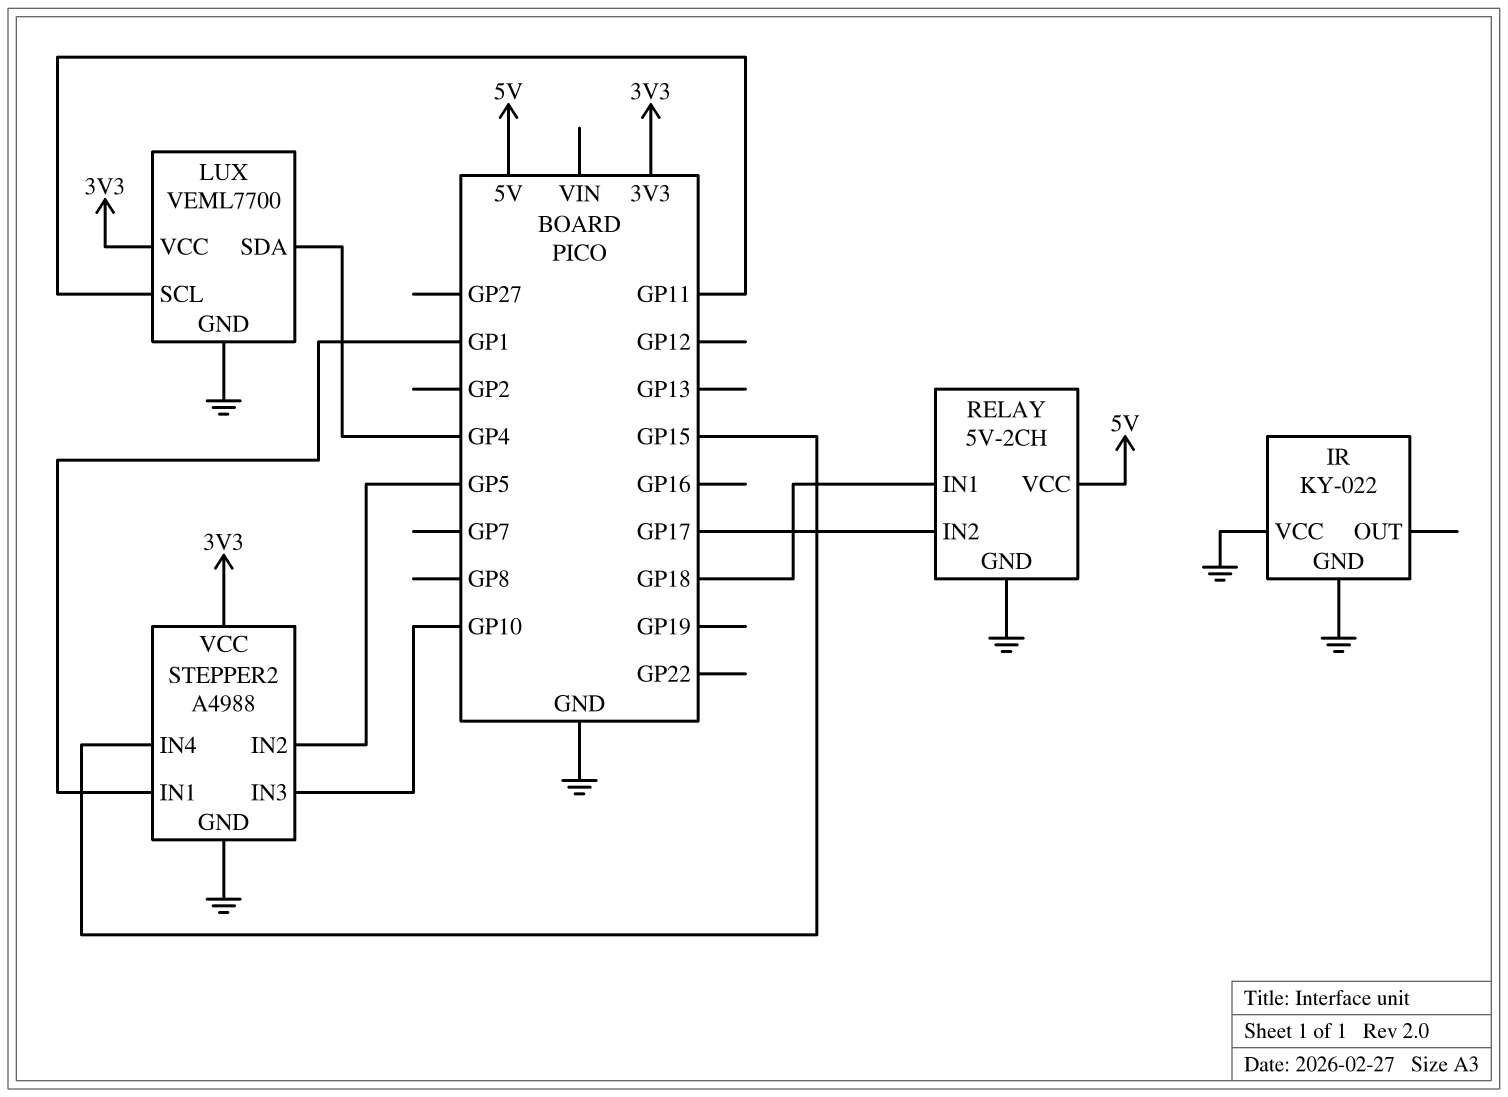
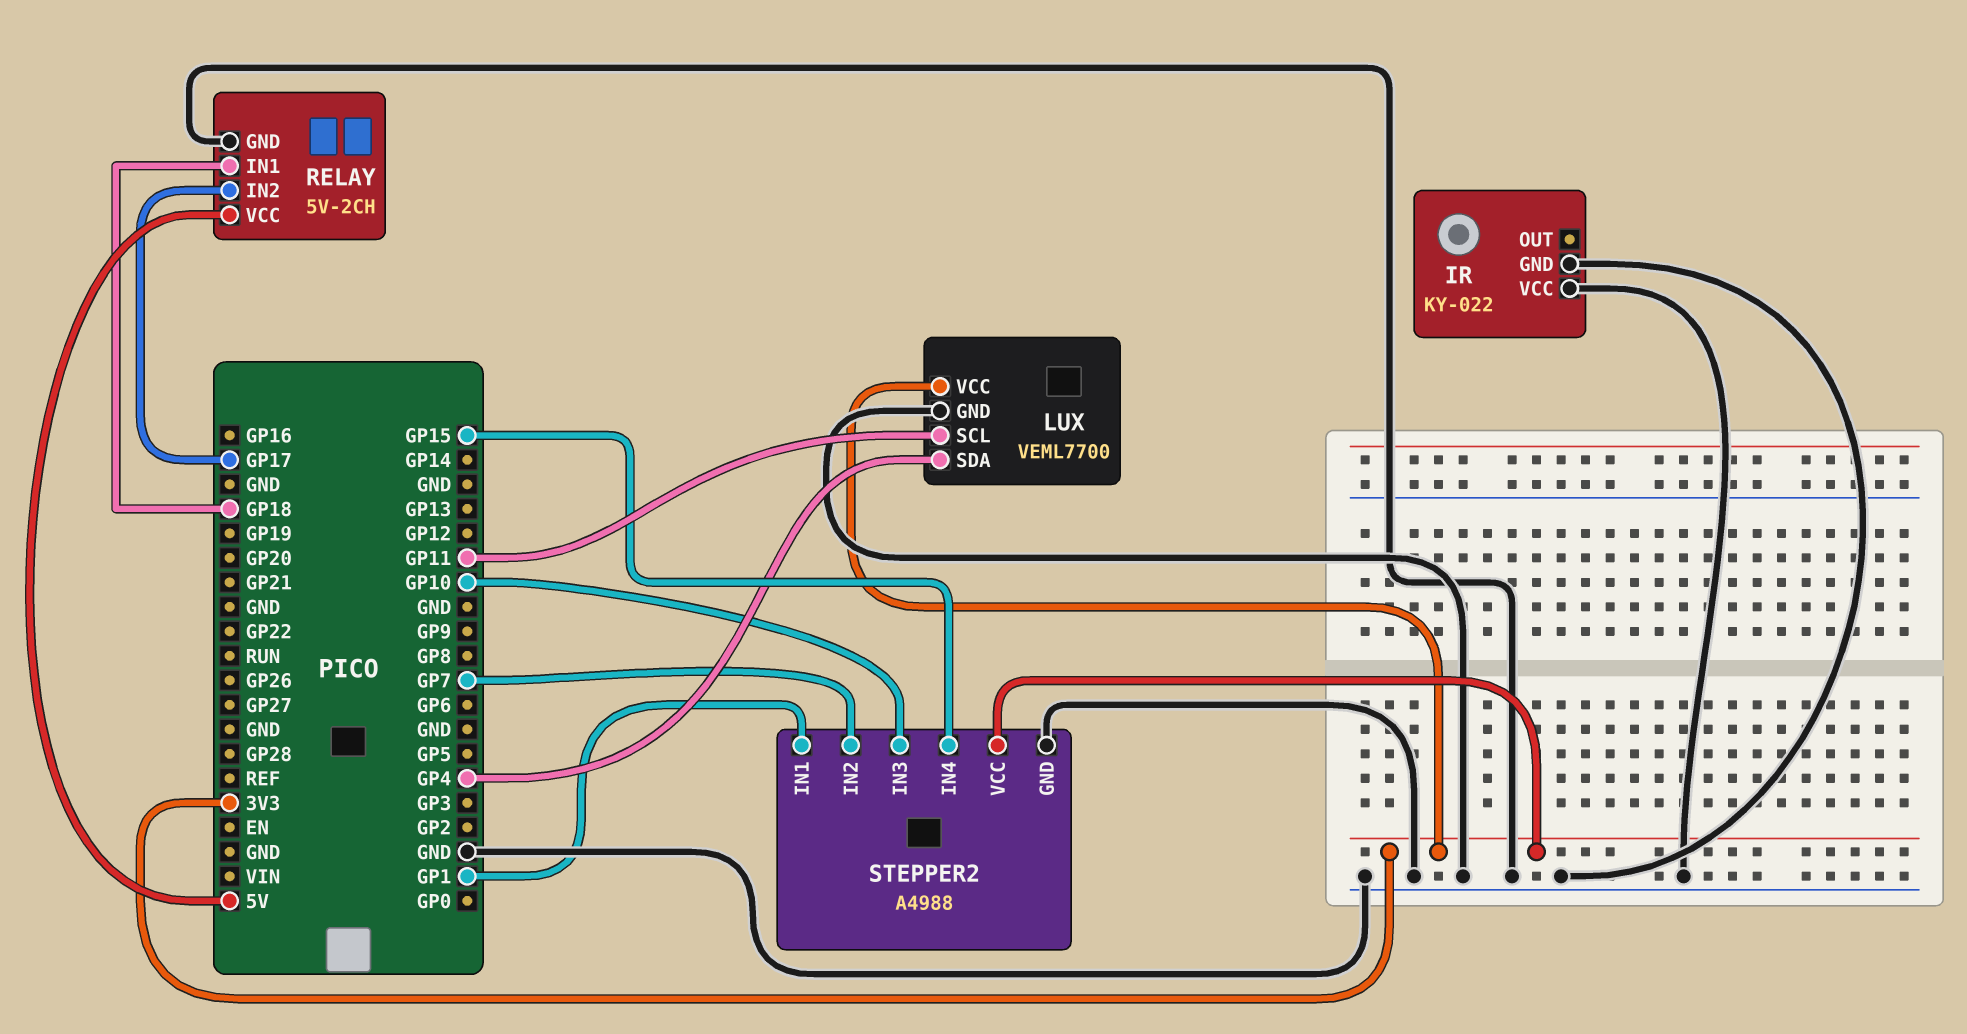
STEPPER2 pin IN2: GP5 -> GP7

